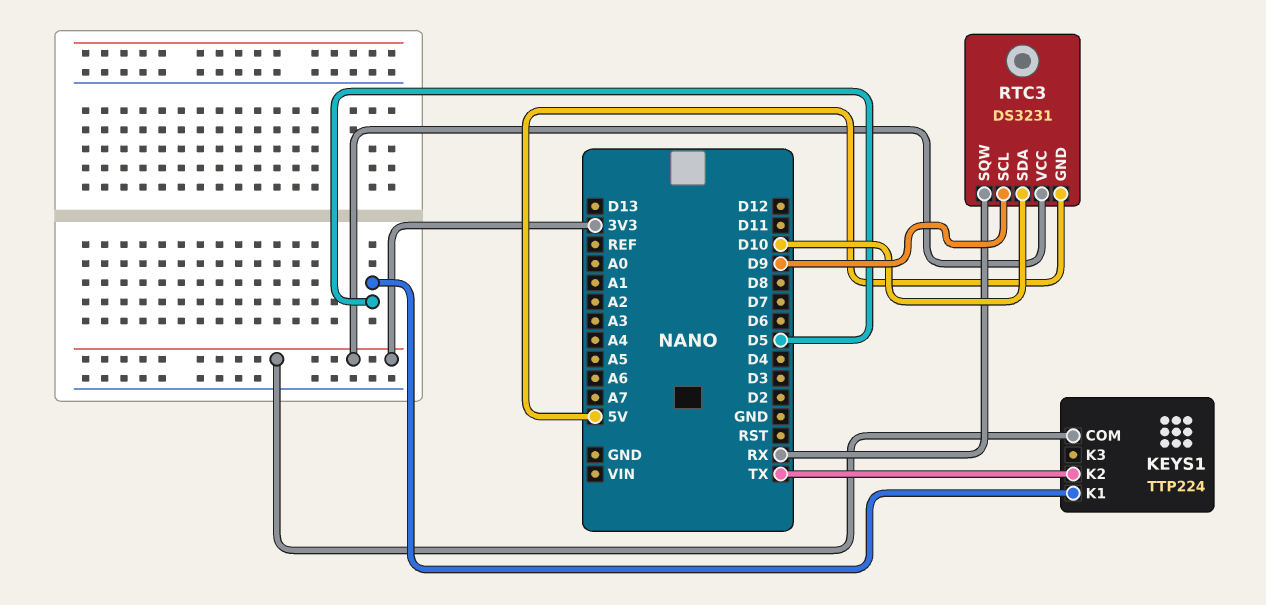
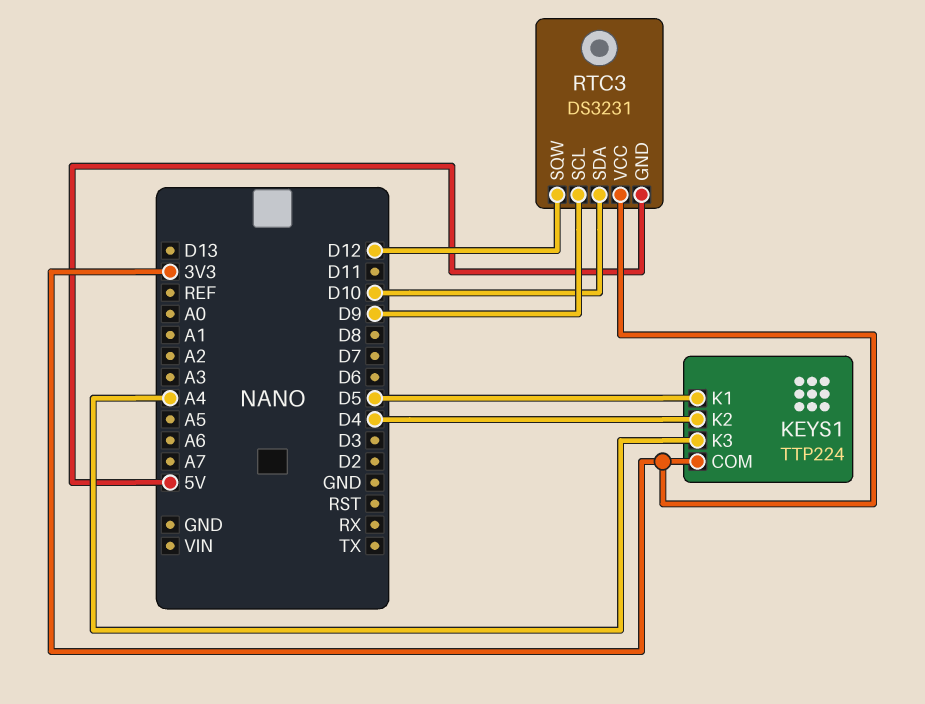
KEYS1 pin K2: TX -> D4
KEYS1 pin K3: none -> A4
RTC3 pin SQW: RX -> D12

